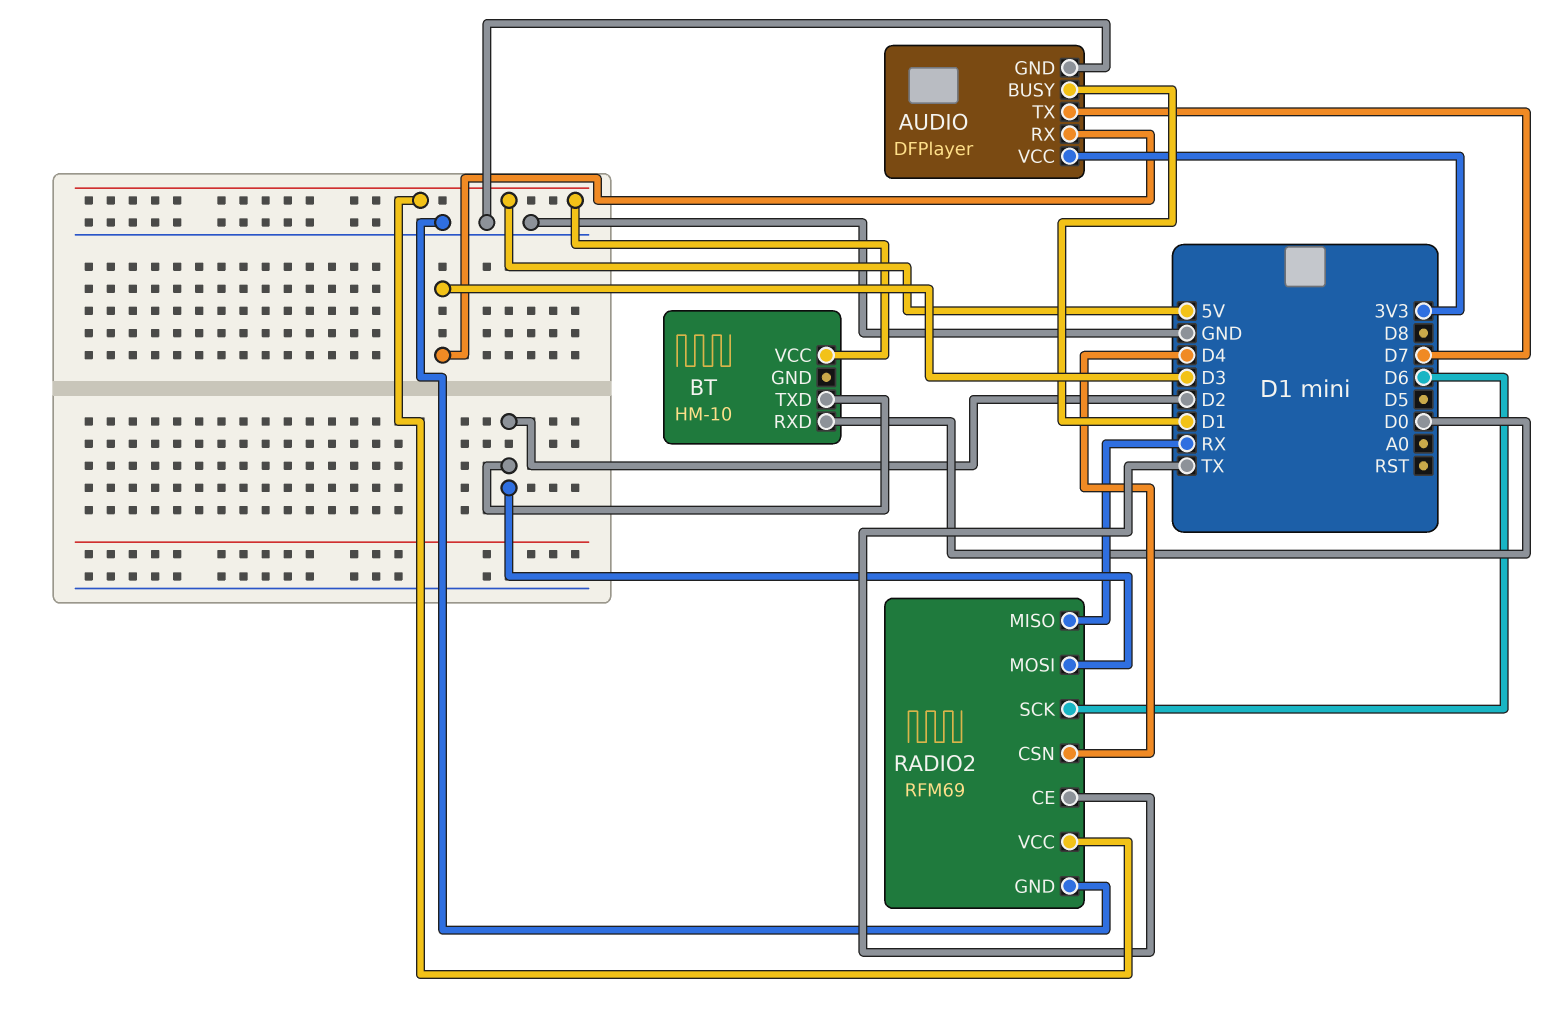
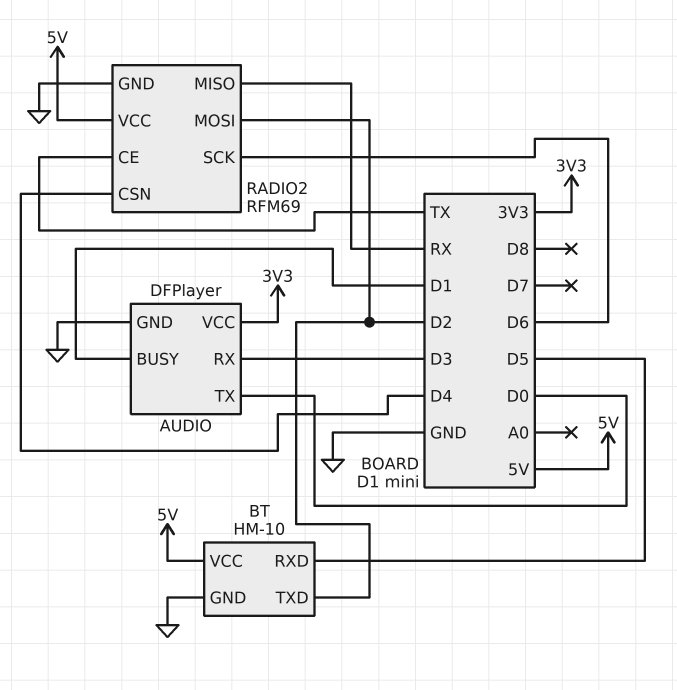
AUDIO pin TX: D7 -> D0
BT pin GND: none -> GND
BT pin RXD: D0 -> D5

